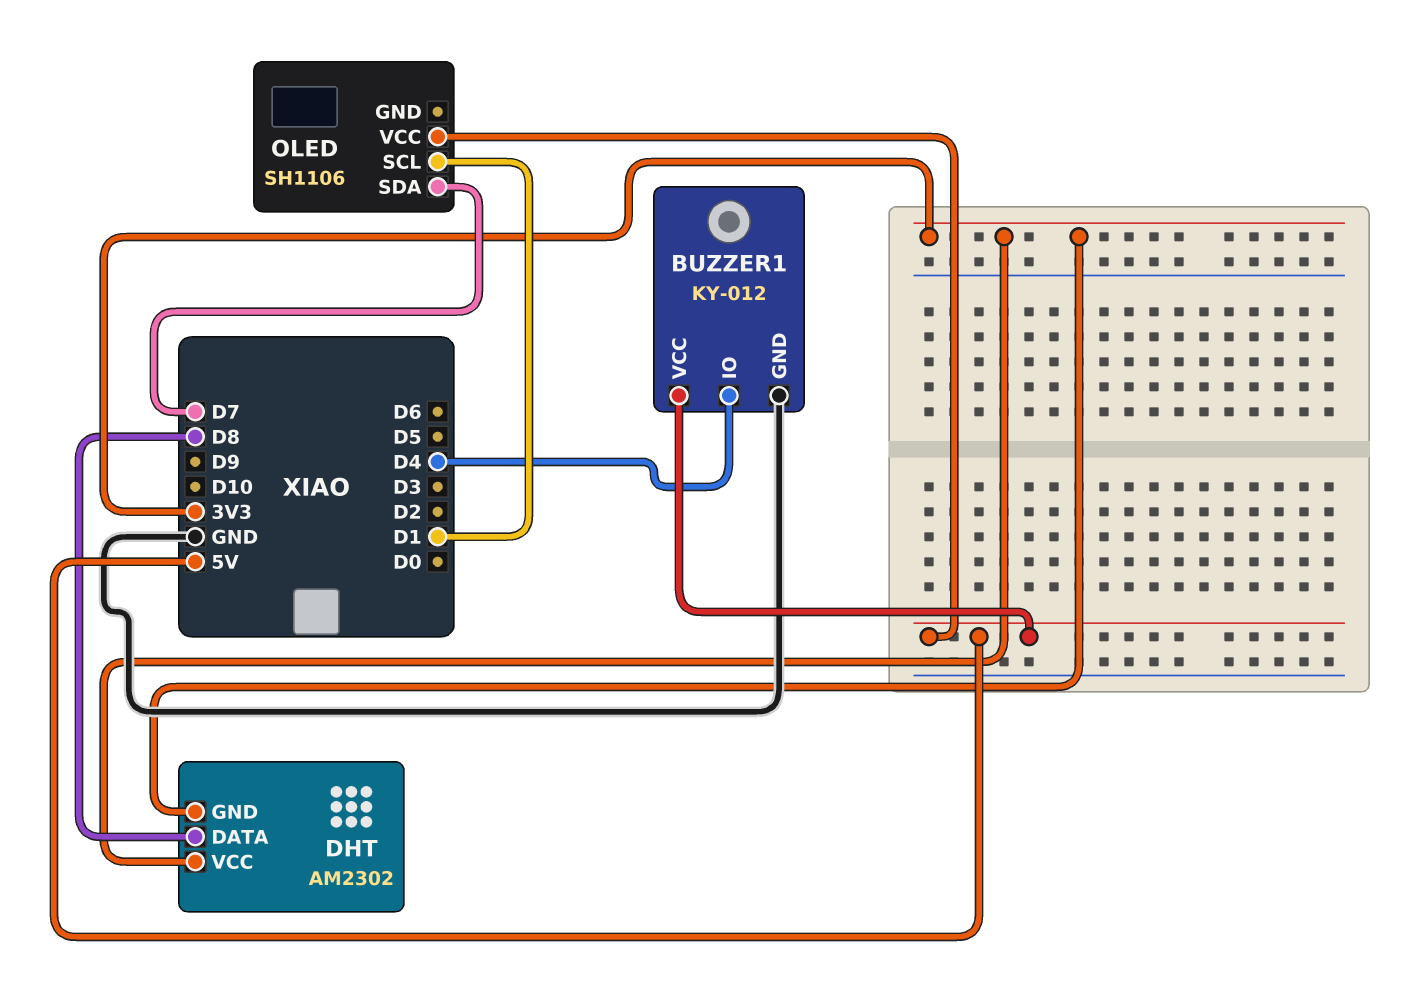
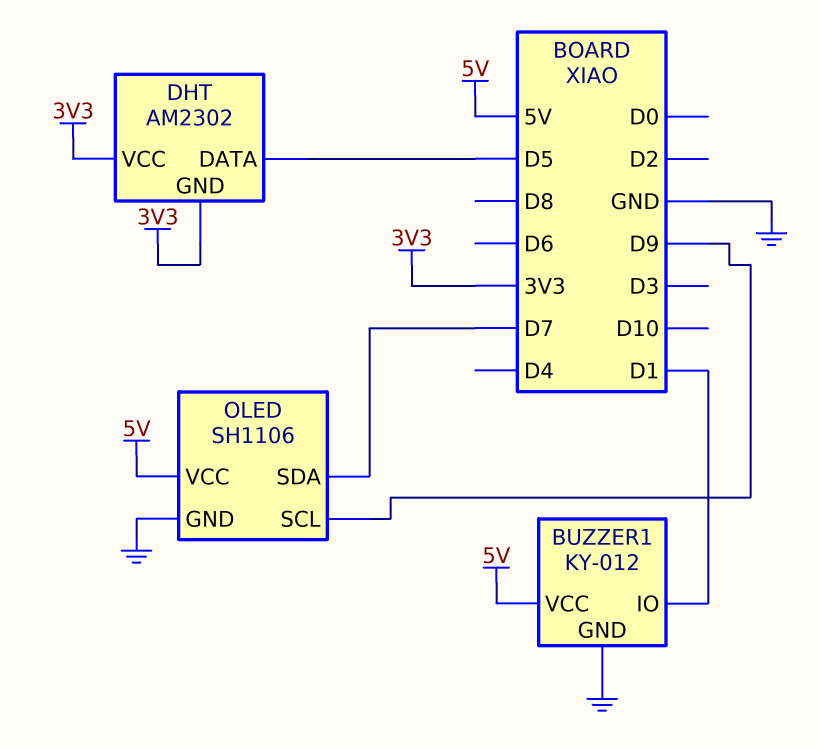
BUZZER1 pin IO: D4 -> D1
DHT pin DATA: D8 -> D5
OLED pin GND: none -> GND
OLED pin SCL: D1 -> D9

